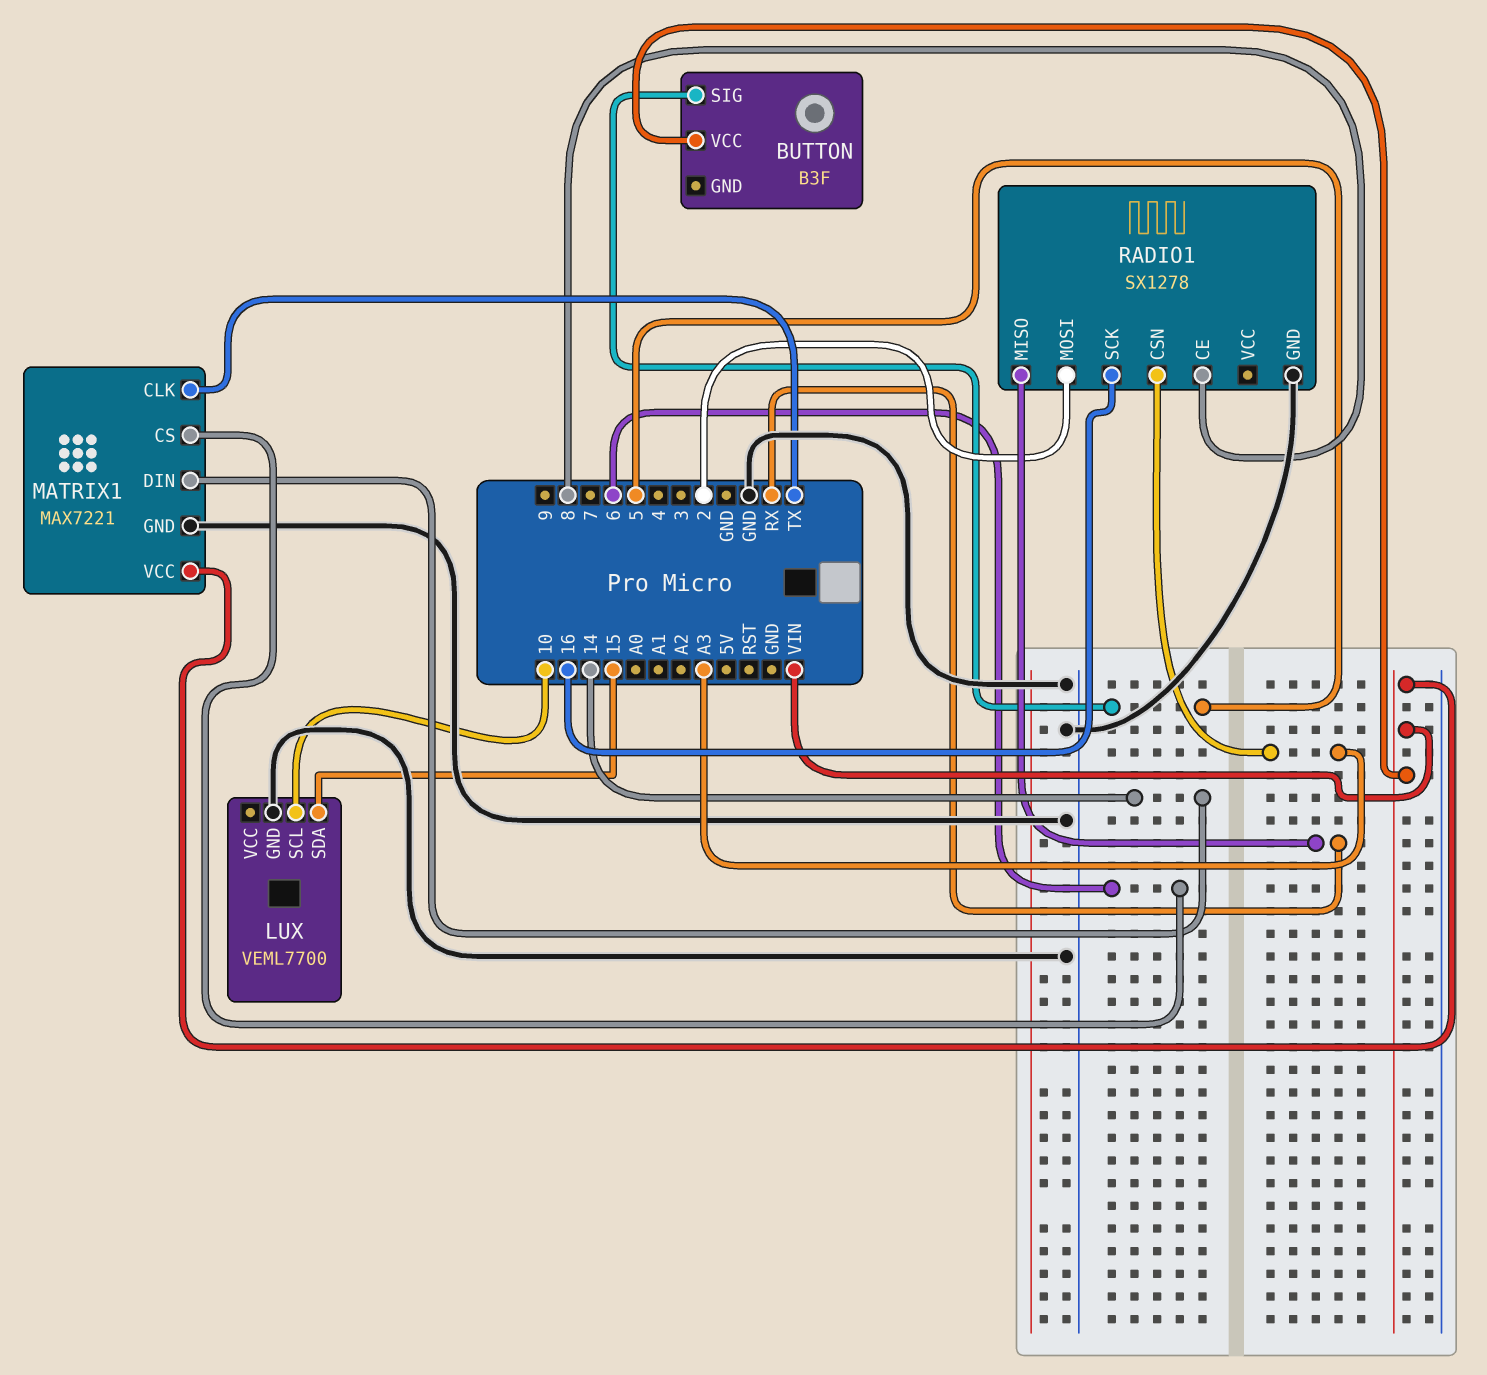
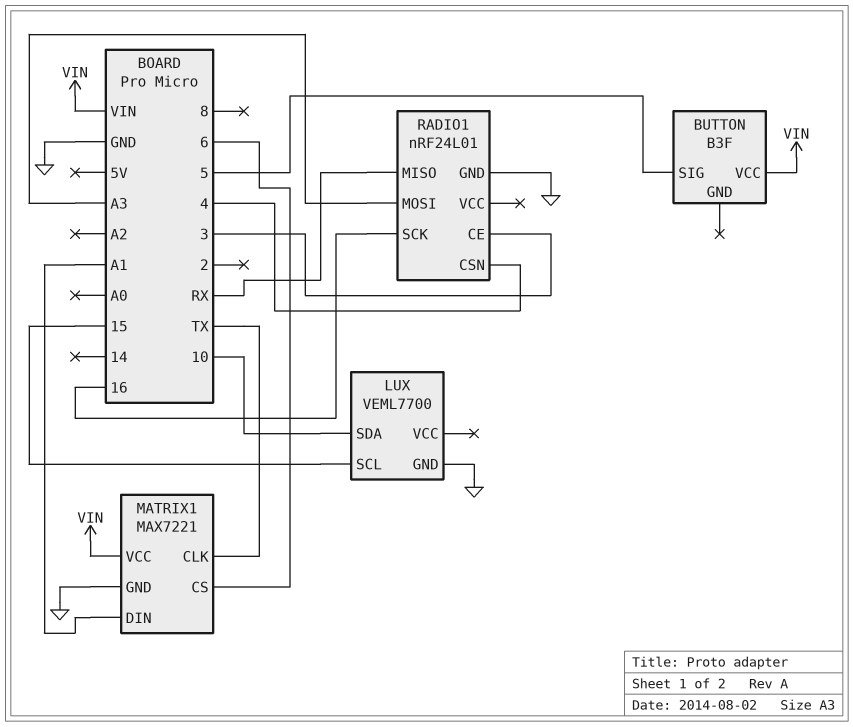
LUX pin SCL: 10 -> 15
LUX pin SDA: 15 -> 10
MATRIX1 pin DIN: 14 -> A1
RADIO1: SX1278 -> nRF24L01
RADIO1 pin CE: 8 -> 3
RADIO1 pin CSN: A3 -> 4
RADIO1 pin MOSI: 2 -> A3

